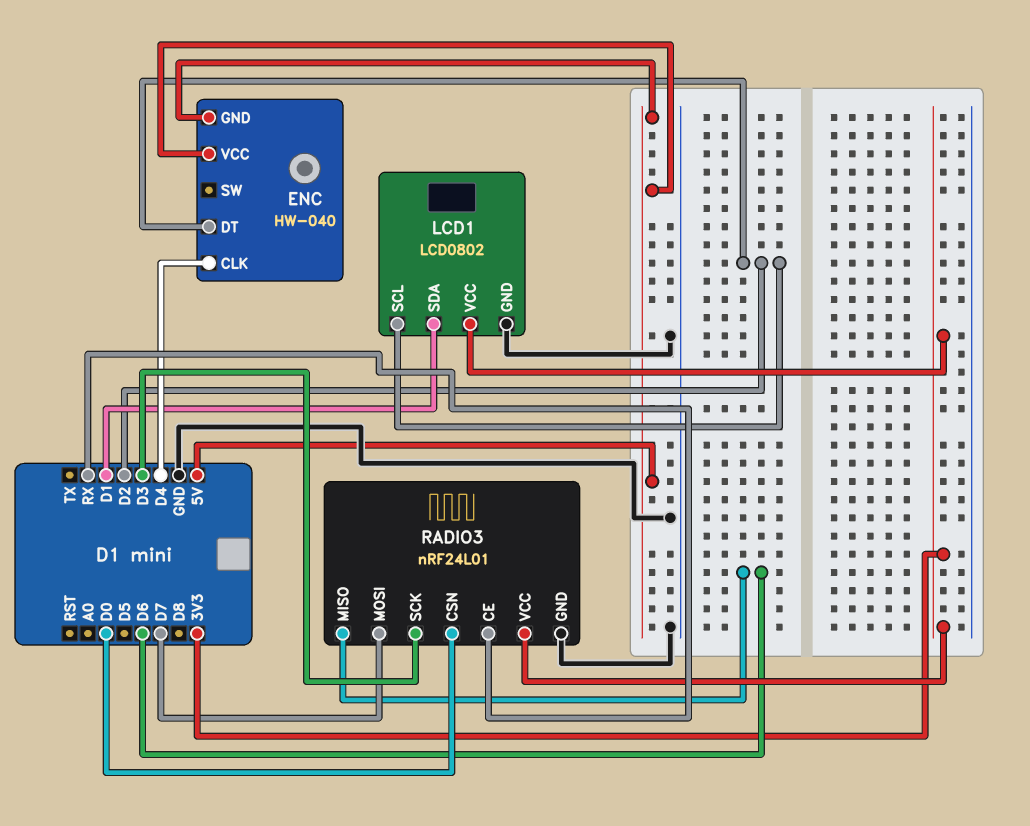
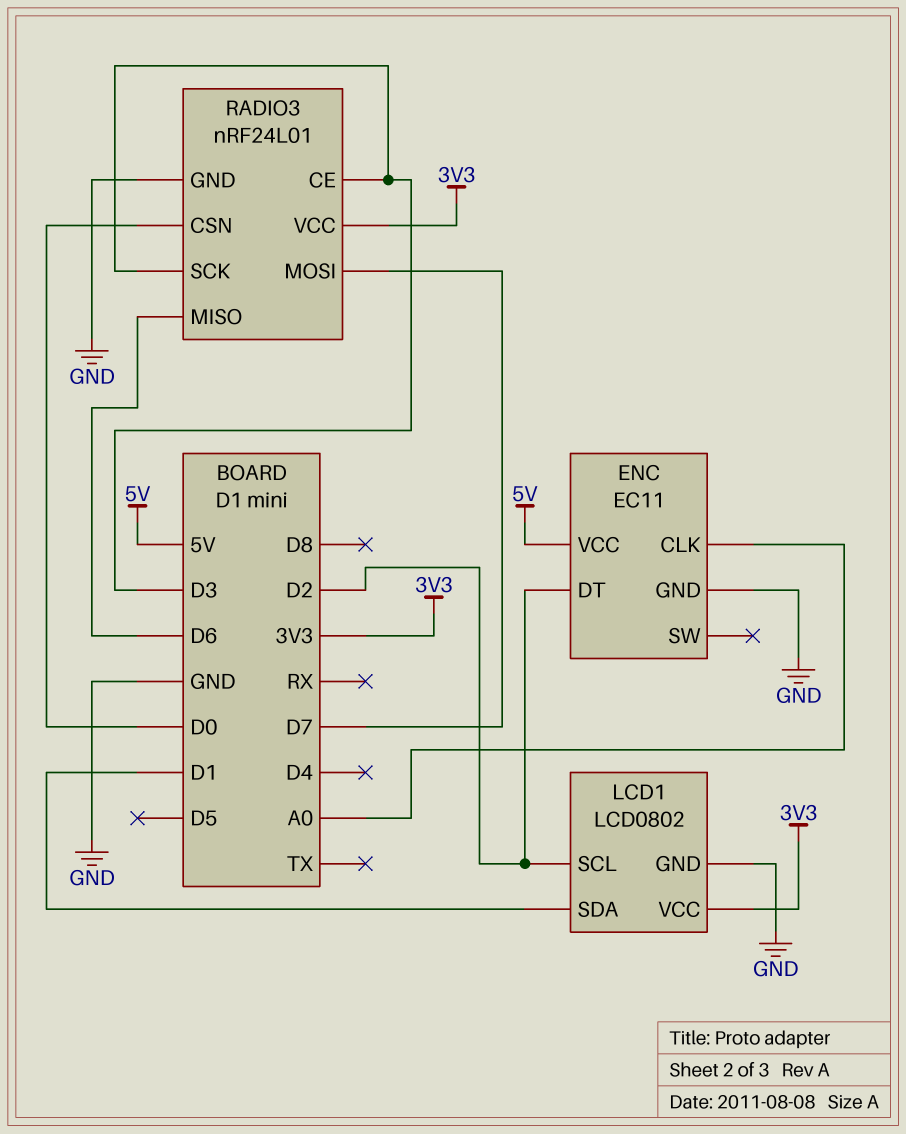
ENC: HW-040 -> EC11
ENC pin CLK: D4 -> A0
ENC pin GND: 5V -> GND
RADIO3 pin CE: RX -> D3

